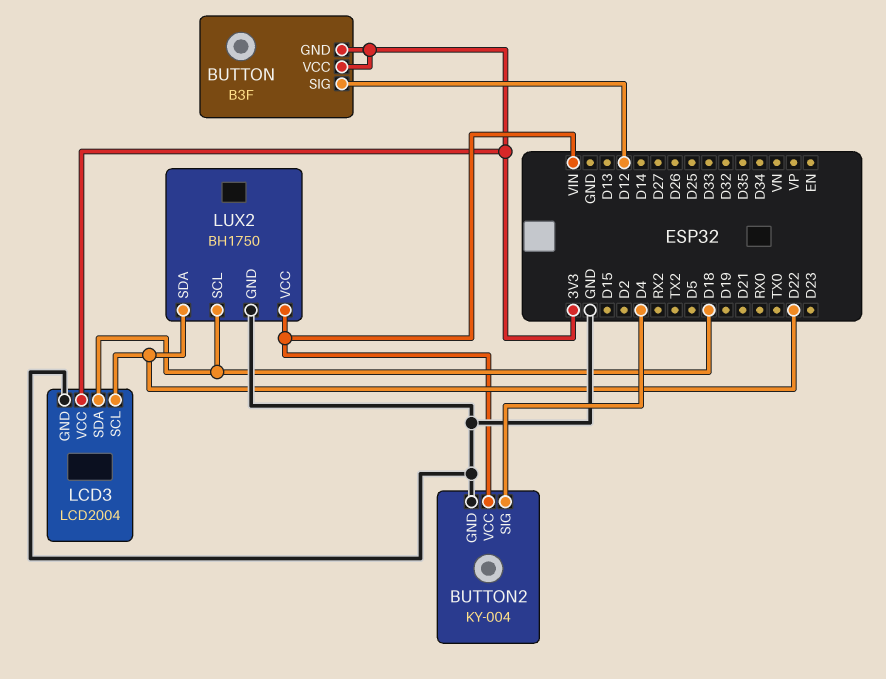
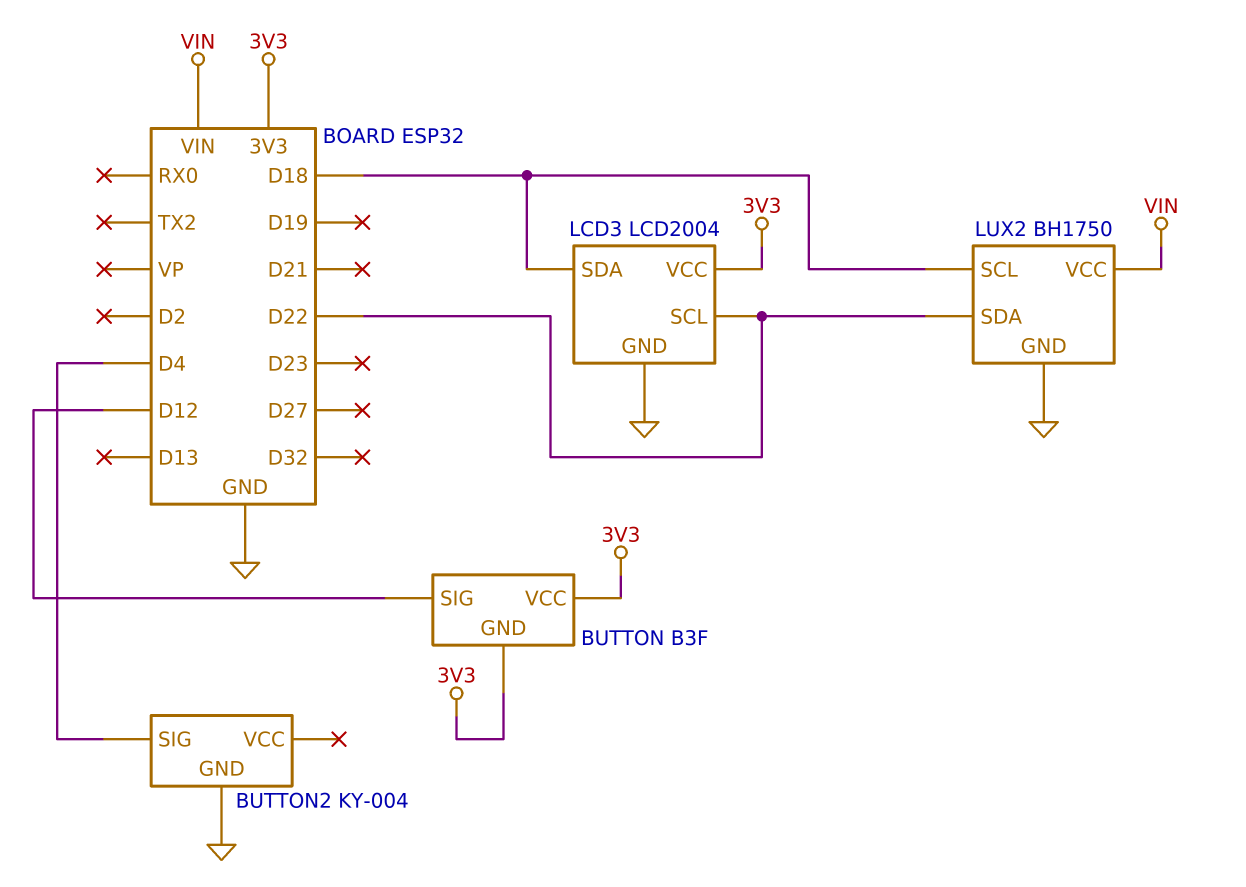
BUTTON2 pin VCC: VIN -> none

